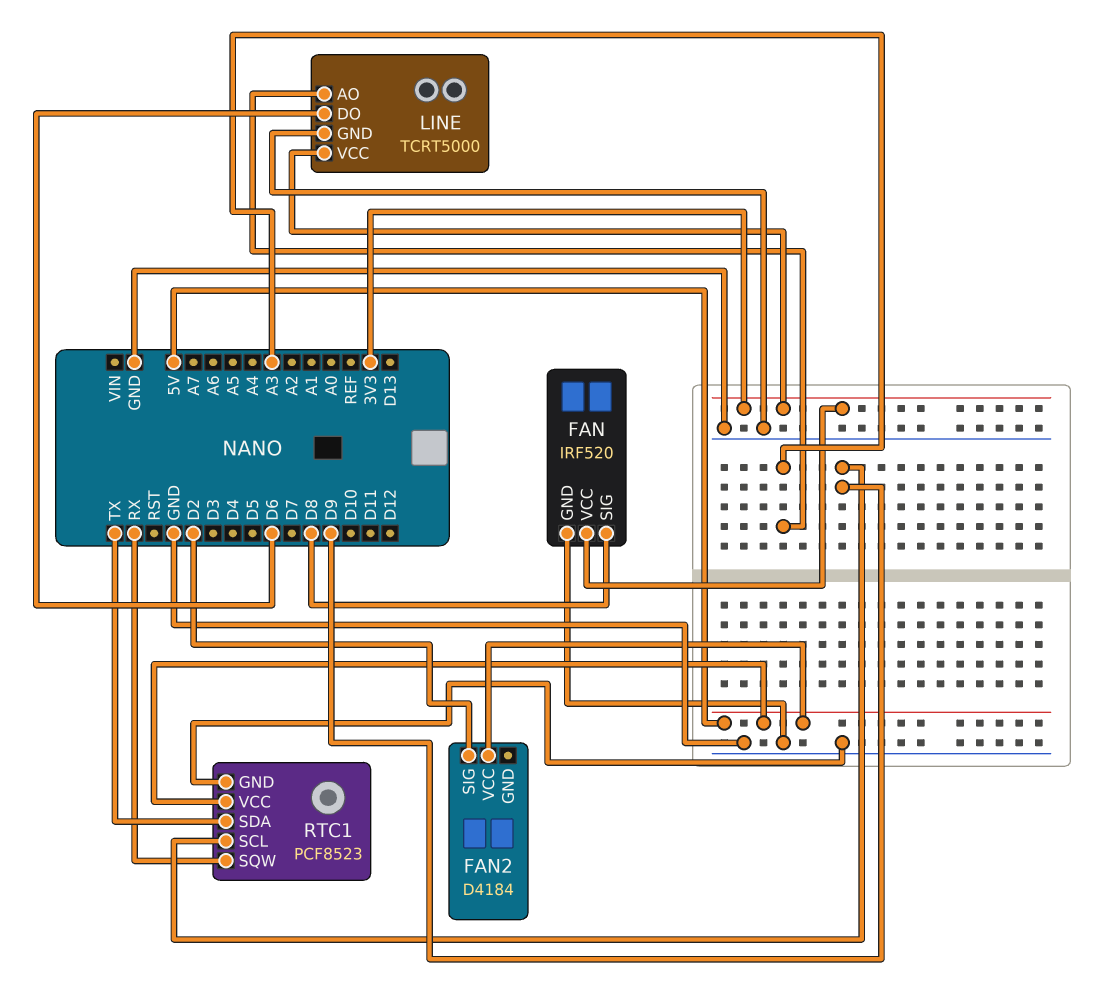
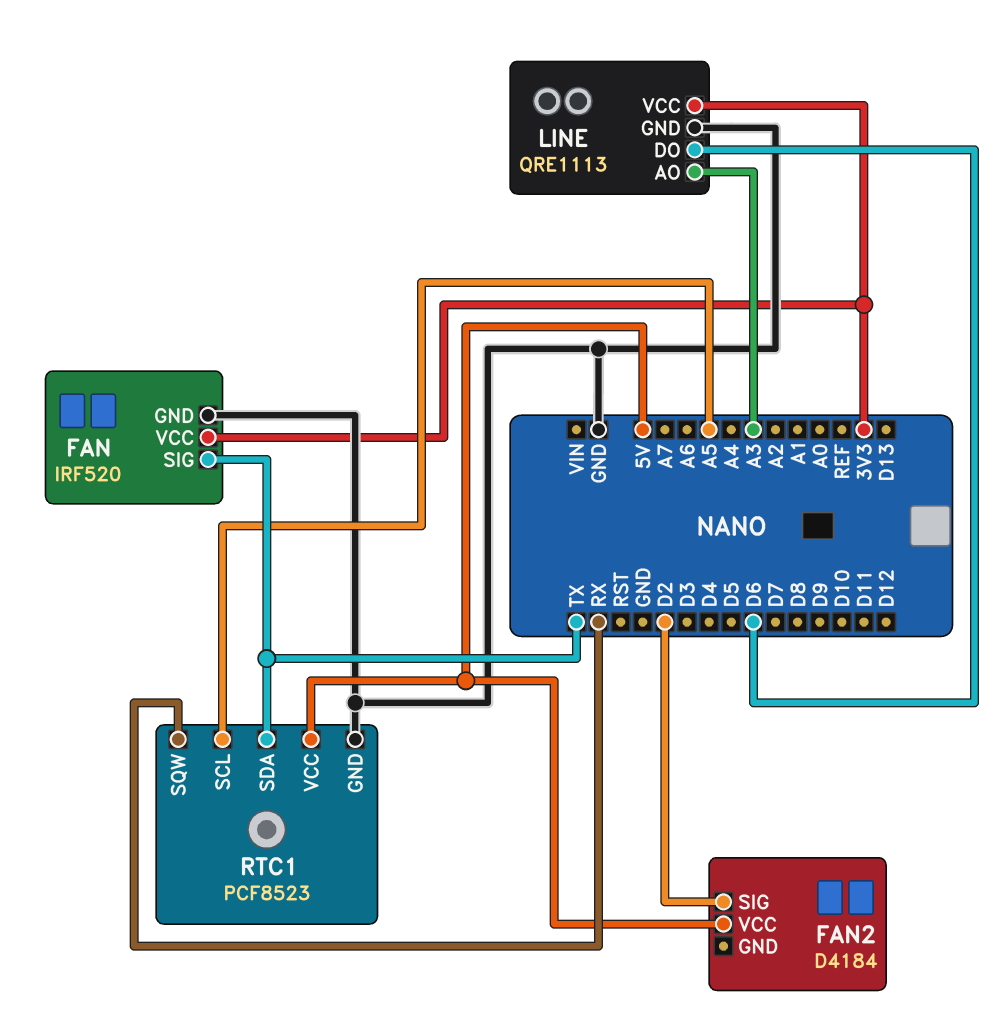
FAN pin SIG: D8 -> TX
LINE: TCRT5000 -> QRE1113
RTC1 pin SCL: D9 -> A5

